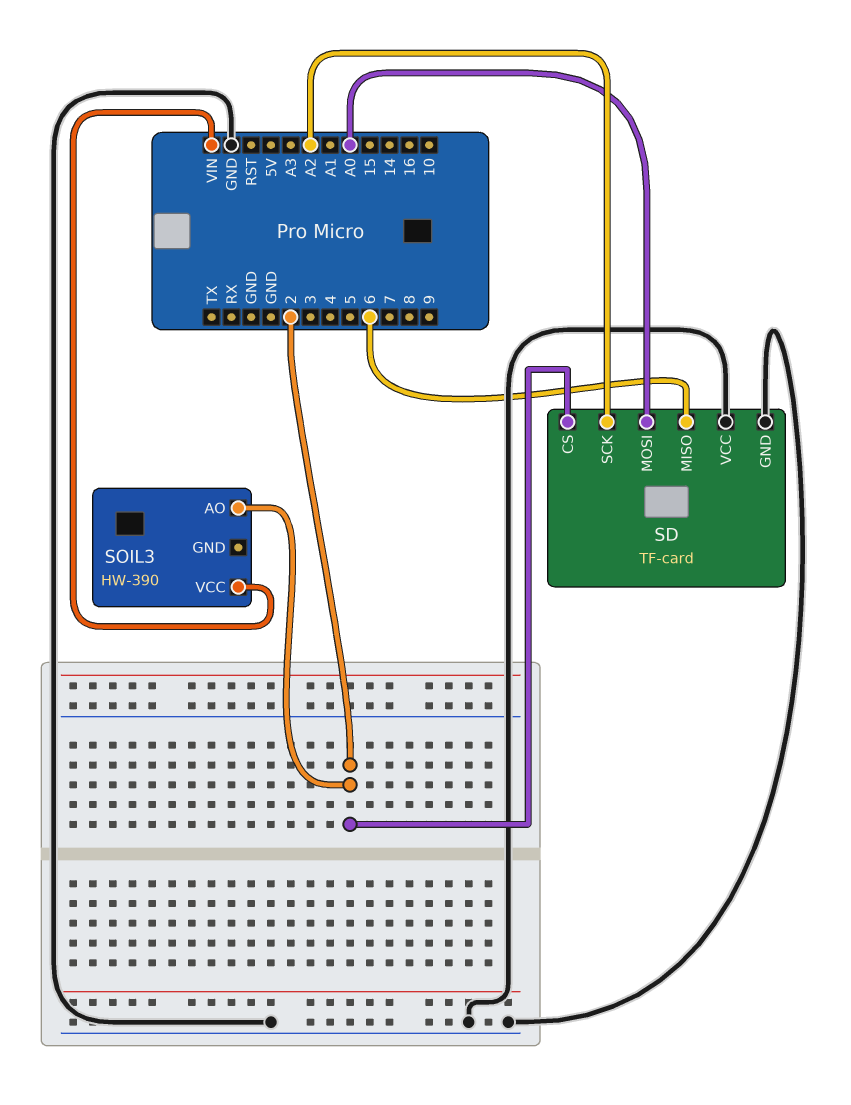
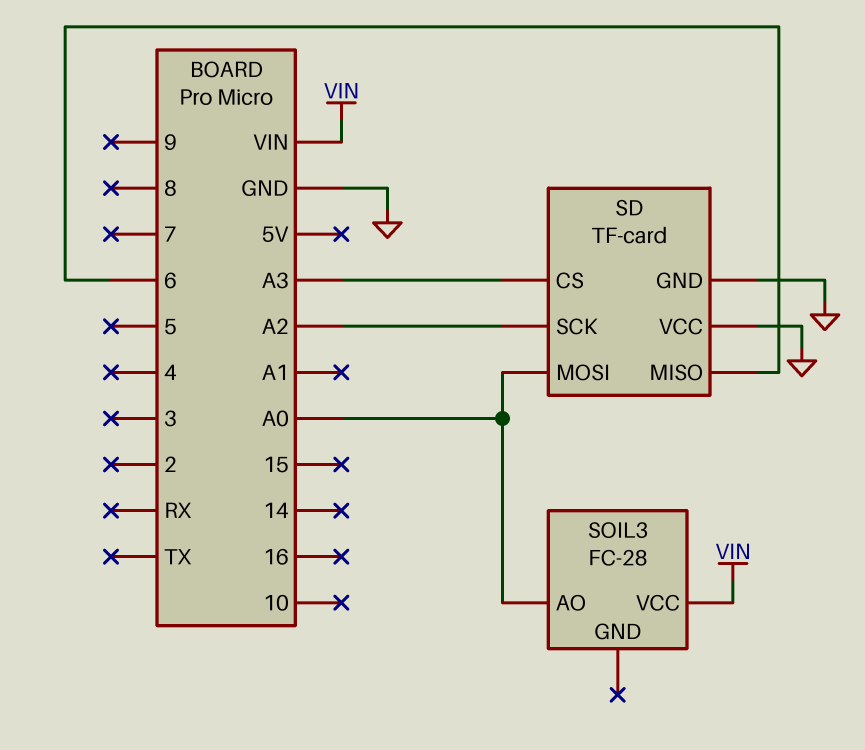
SD pin CS: 2 -> A3
SOIL3: HW-390 -> FC-28
SOIL3 pin AO: 2 -> A0

